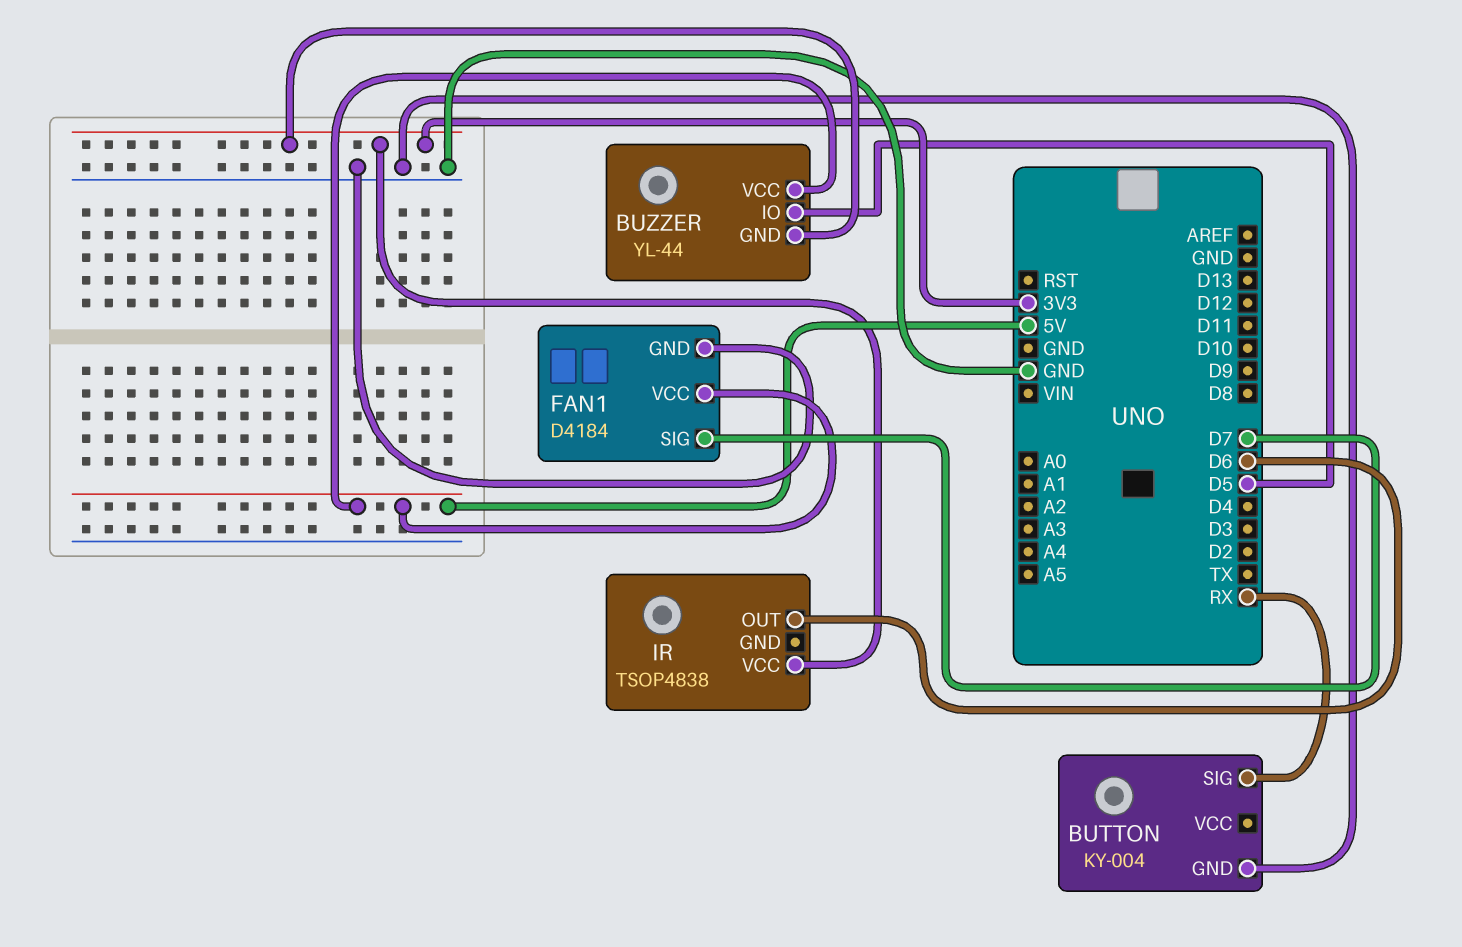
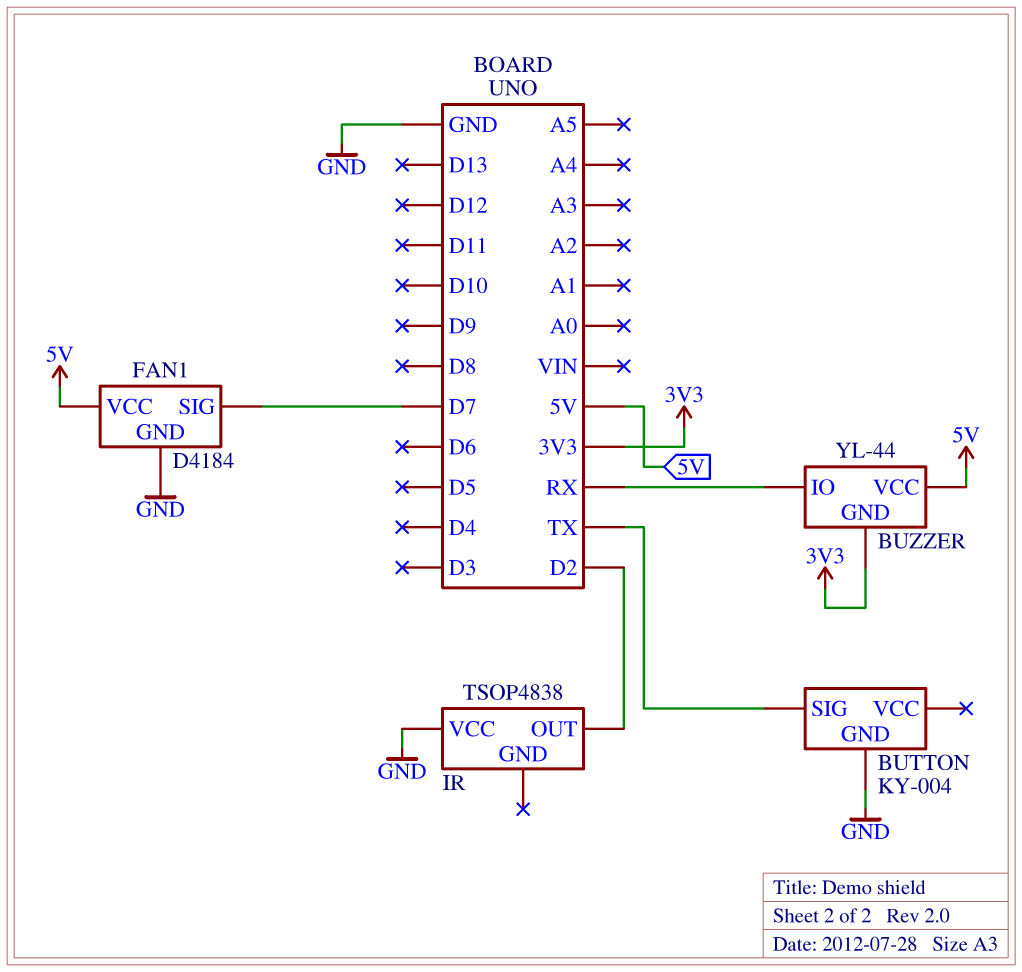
BUTTON pin SIG: RX -> TX
BUZZER pin IO: D5 -> RX
IR pin OUT: D6 -> D2
IR pin VCC: 3V3 -> GND

